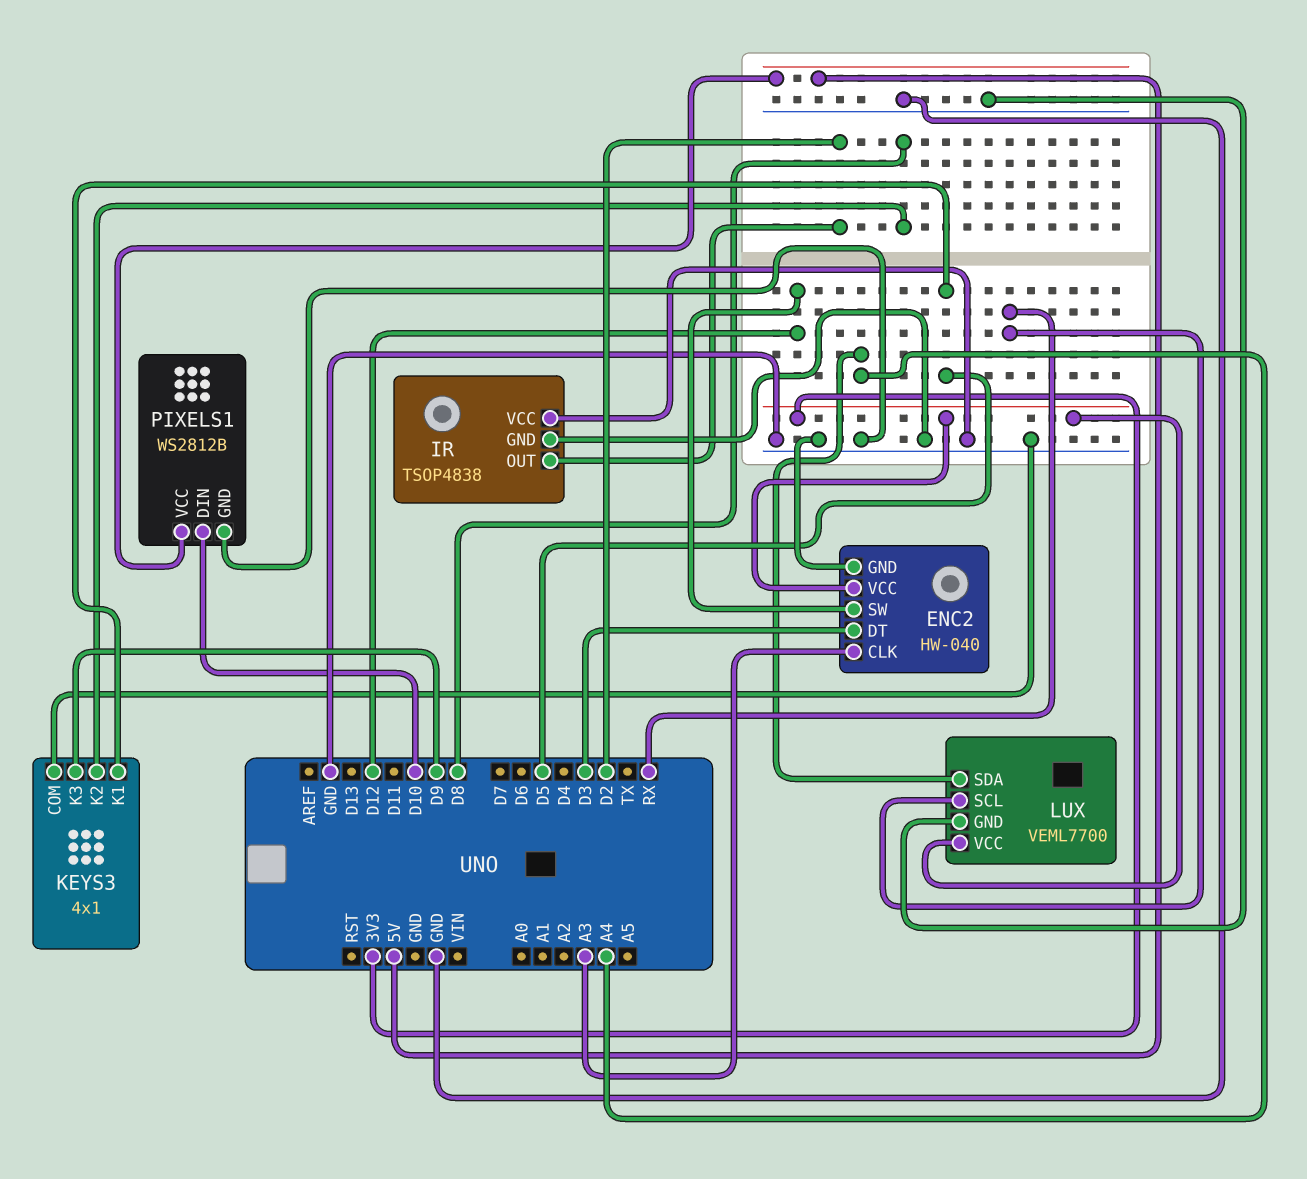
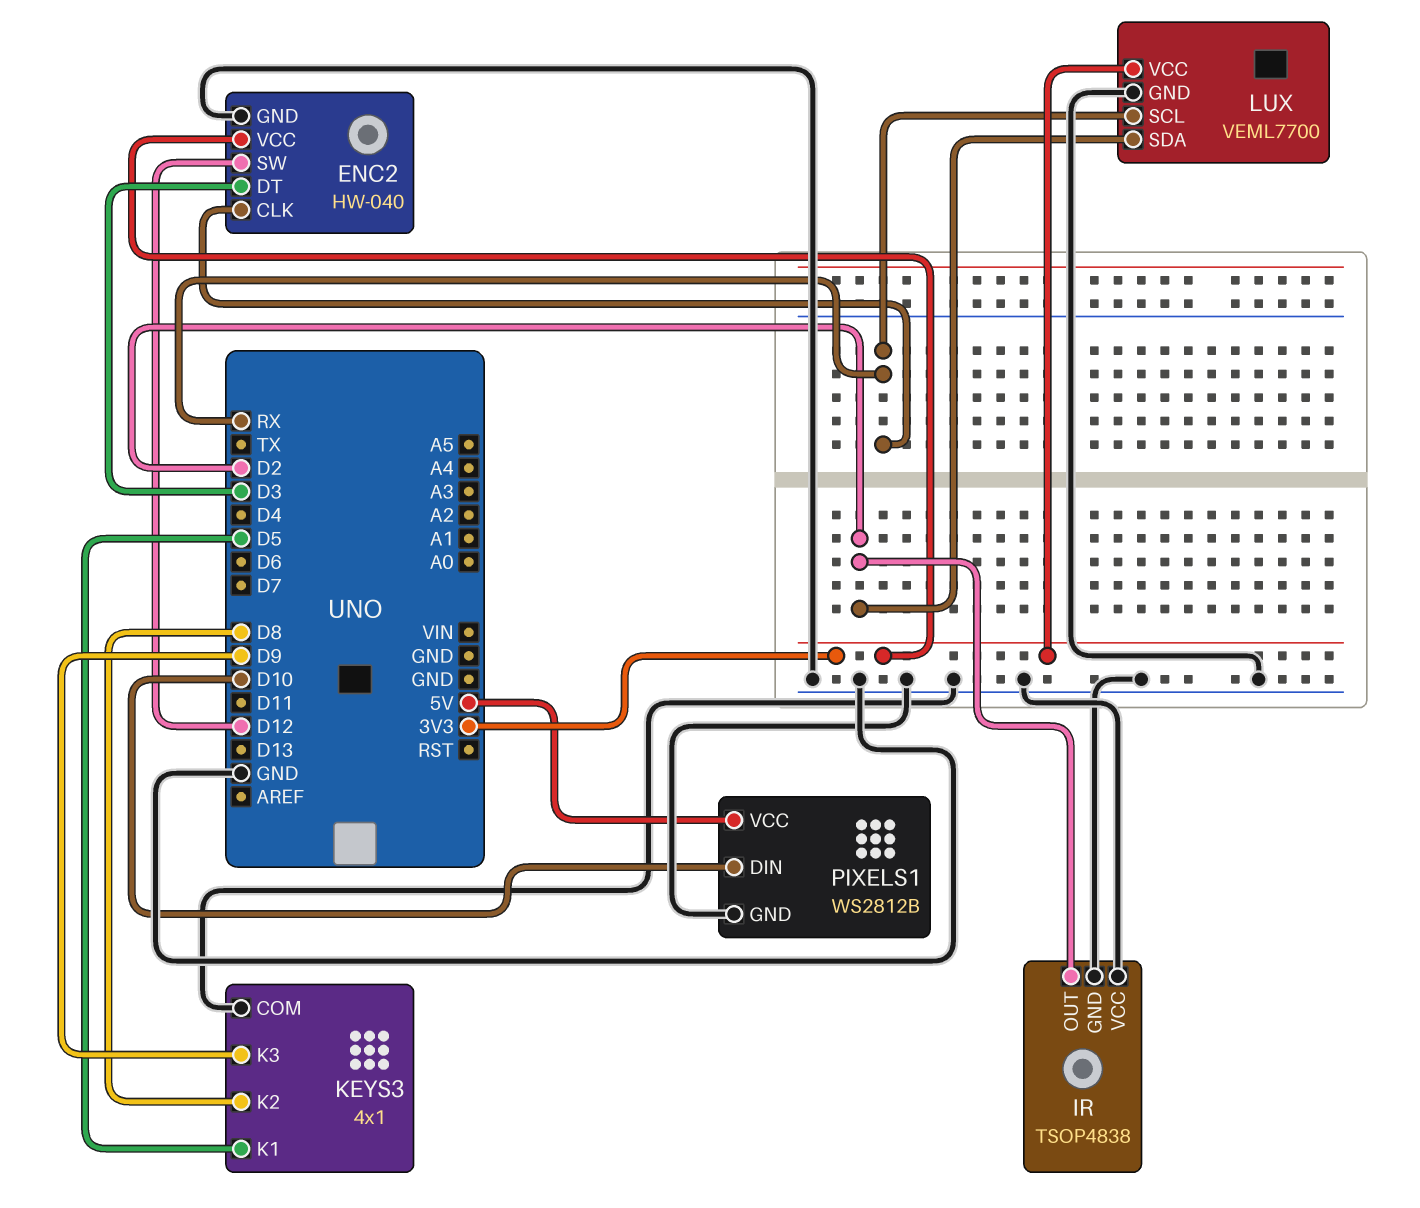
ENC2 pin CLK: A3 -> RX
LUX pin SDA: A4 -> D2

